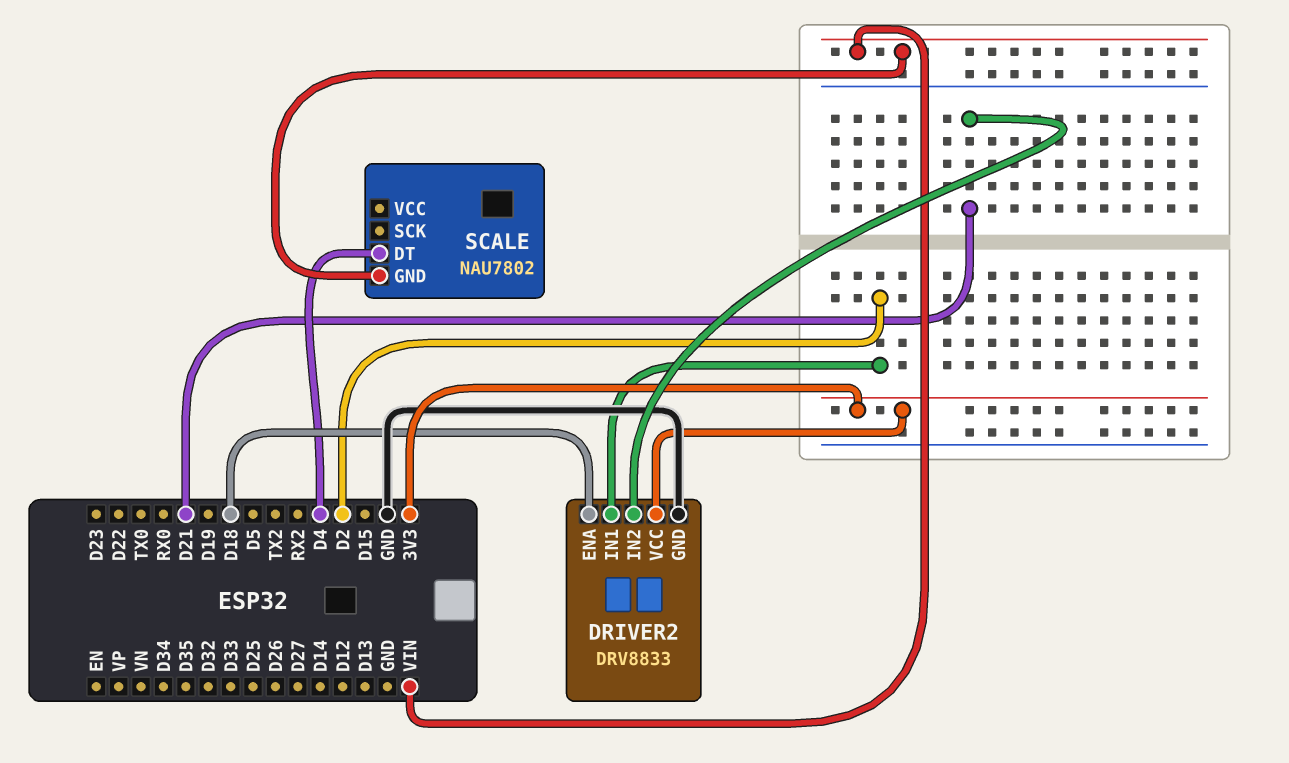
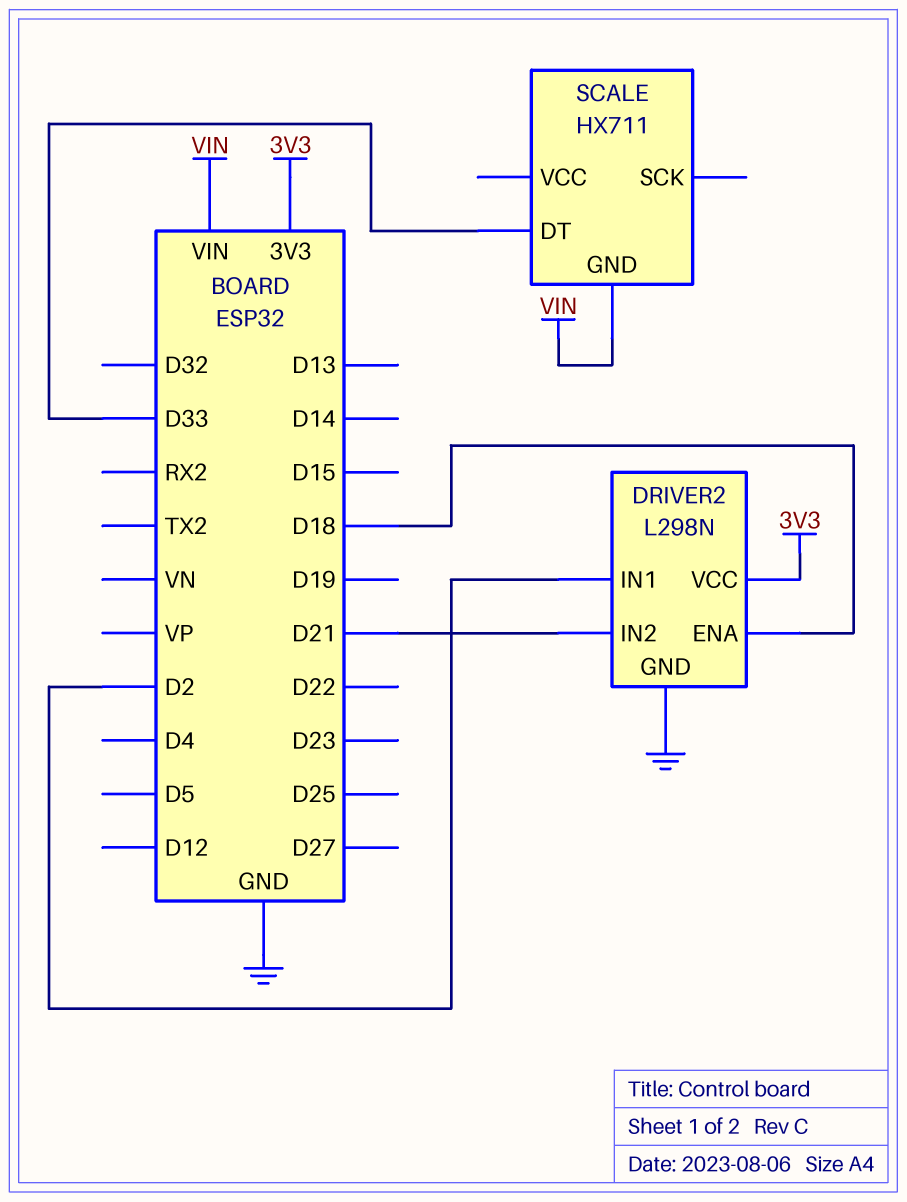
DRIVER2: DRV8833 -> L298N
SCALE: NAU7802 -> HX711
SCALE pin DT: D4 -> D33

